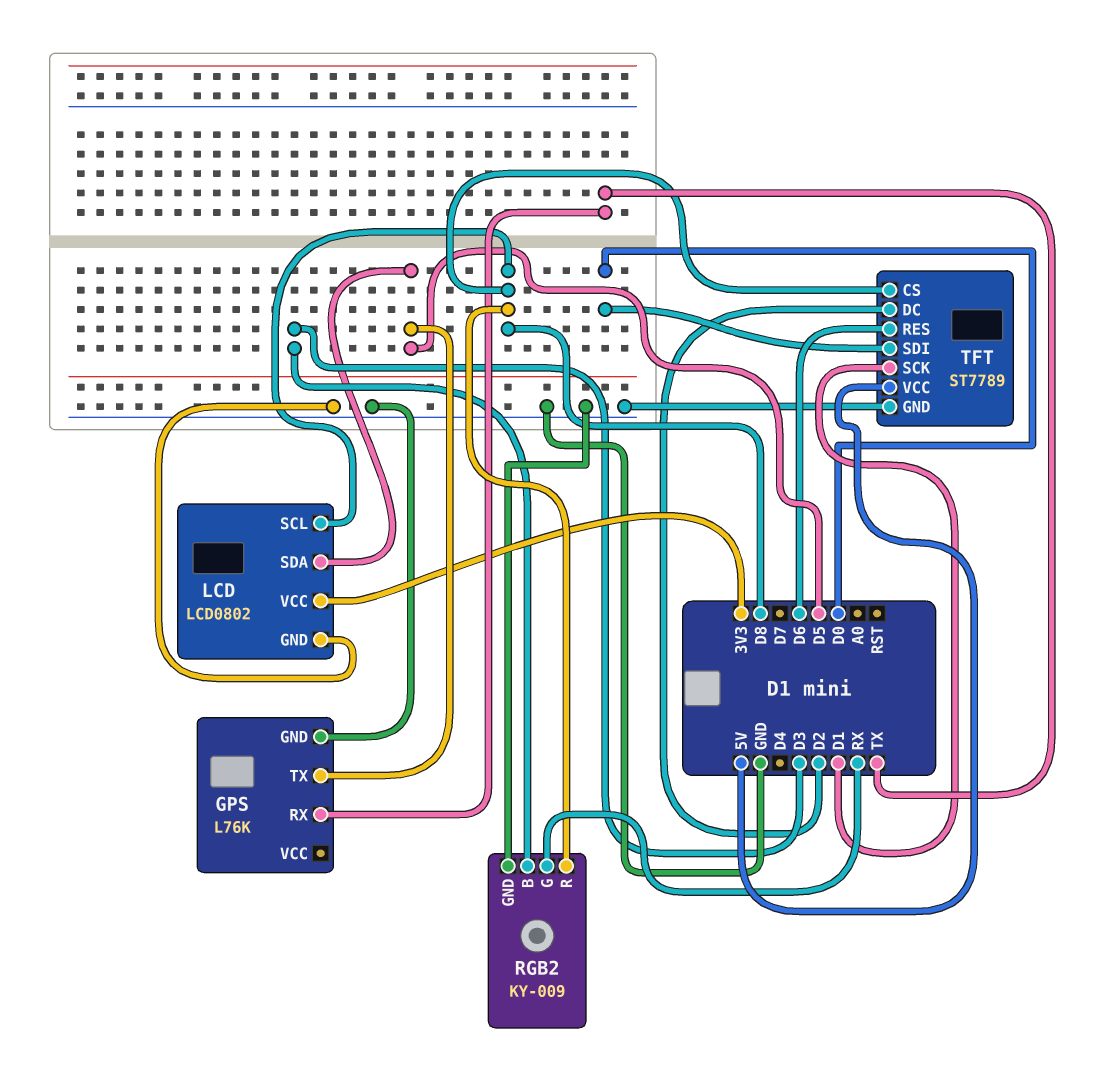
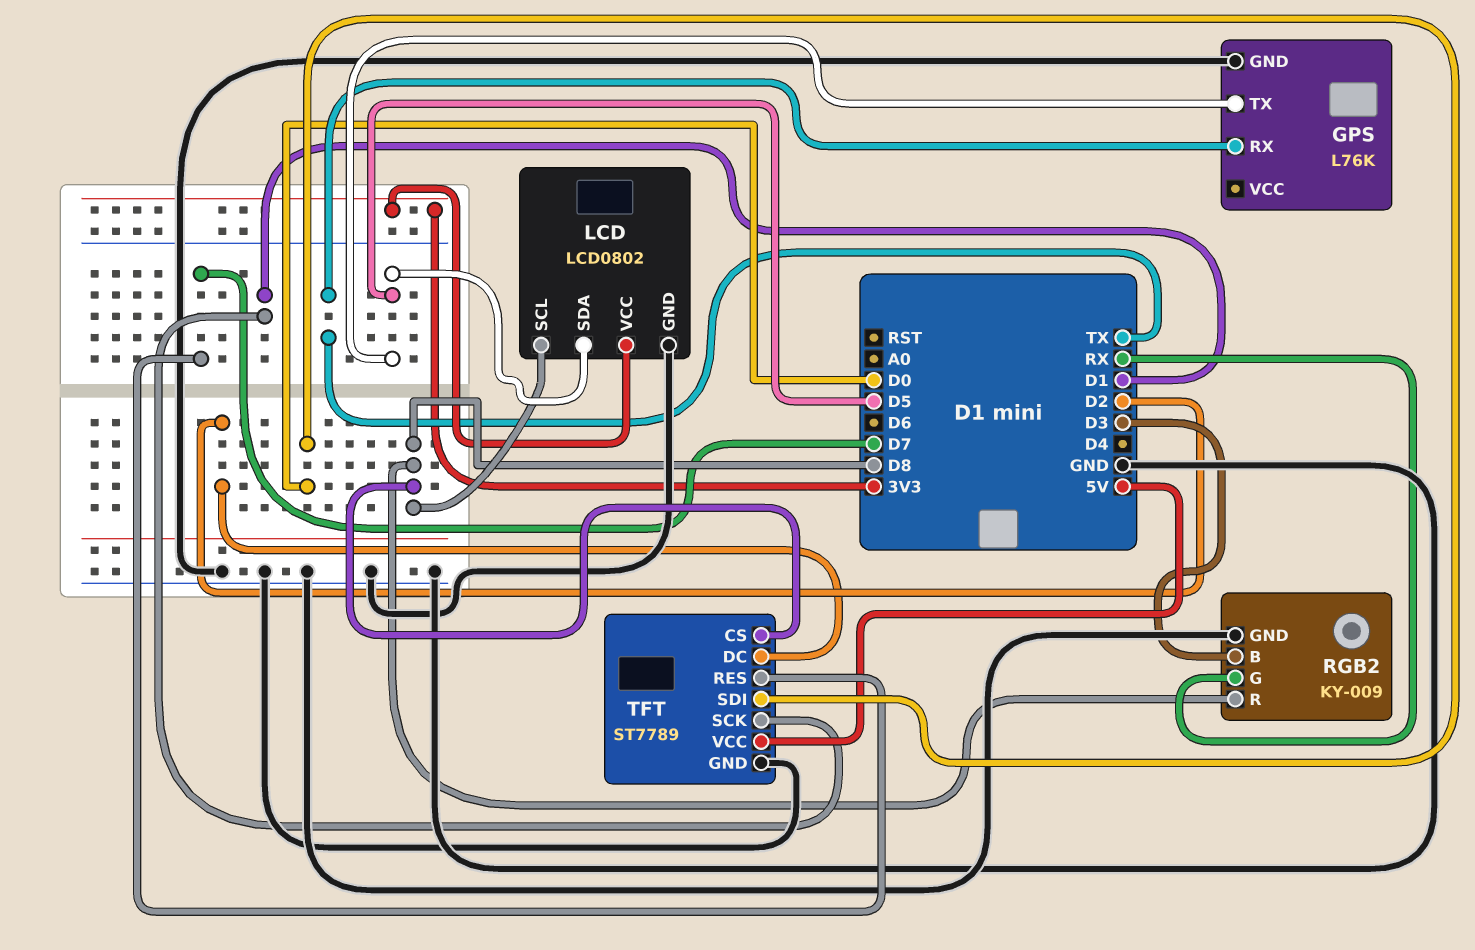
TFT pin RES: D6 -> D7

